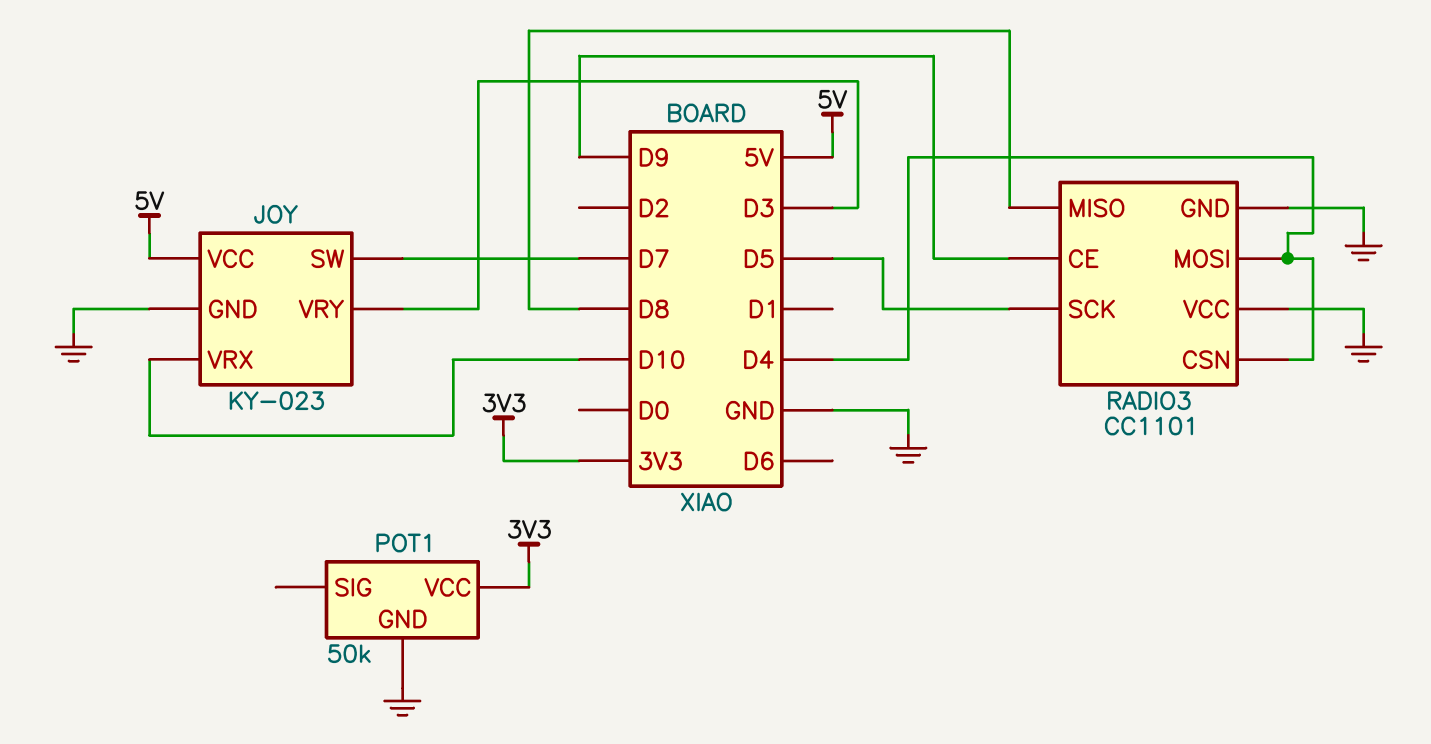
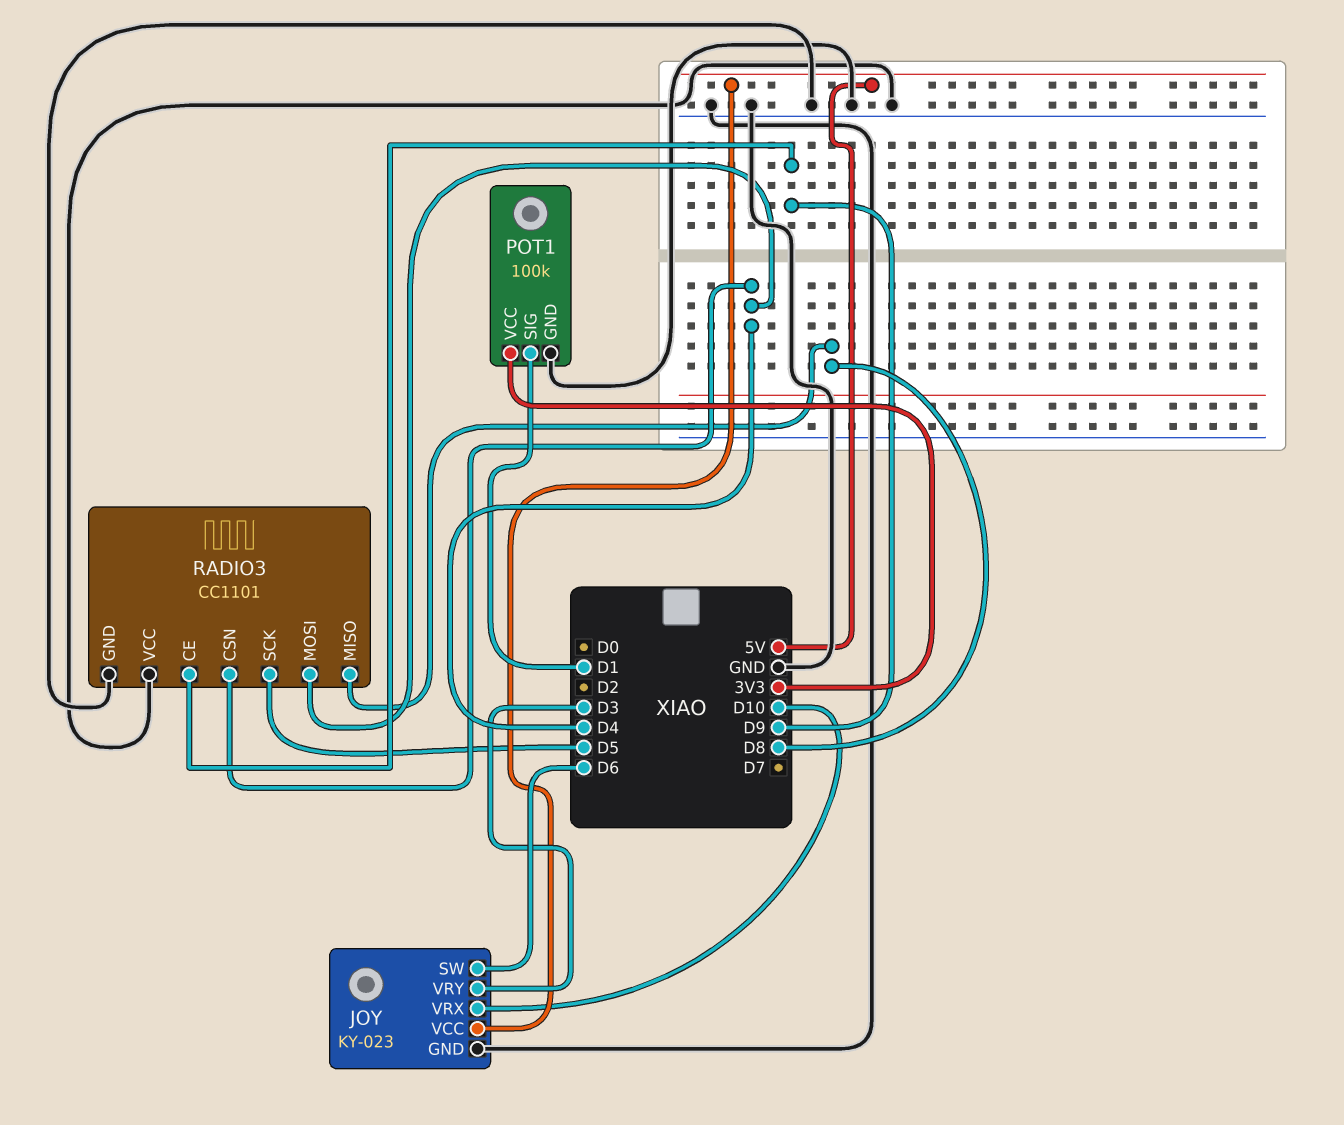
JOY pin SW: D7 -> D6
POT1: 50k -> 100k
POT1 pin SIG: none -> D1

